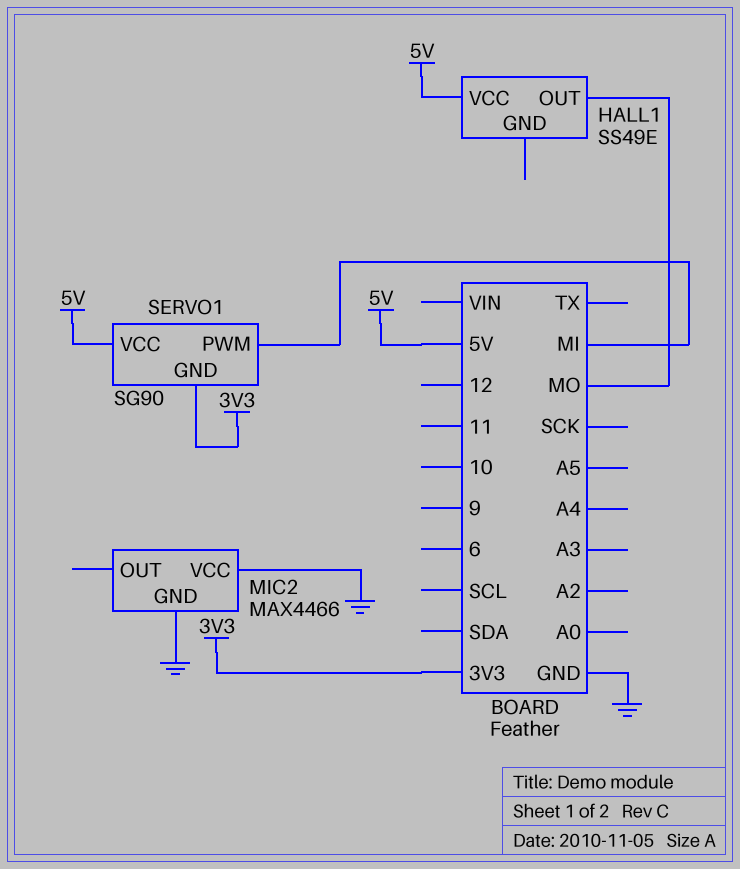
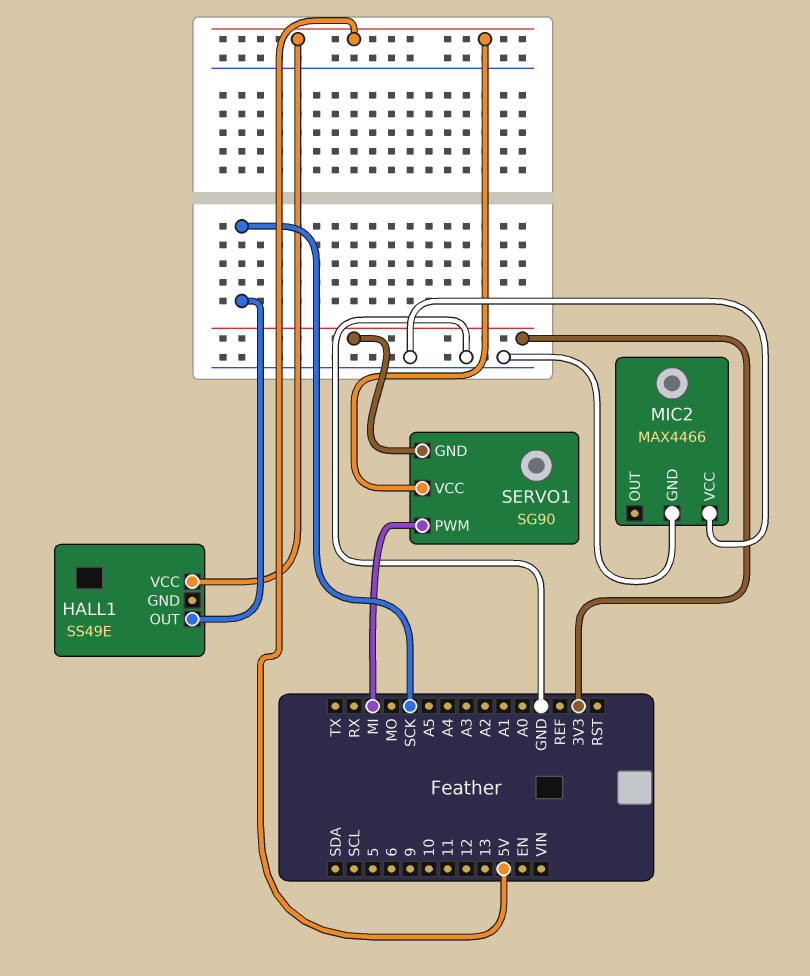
HALL1 pin OUT: MO -> SCK

